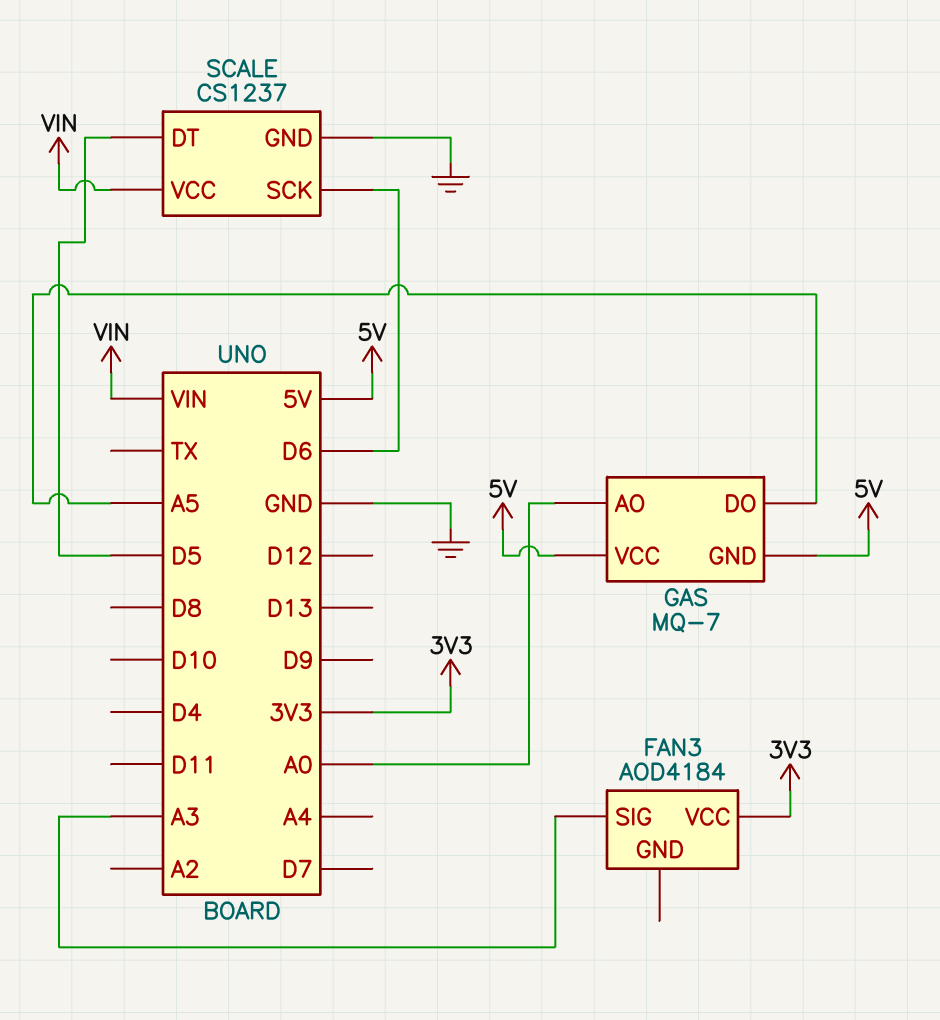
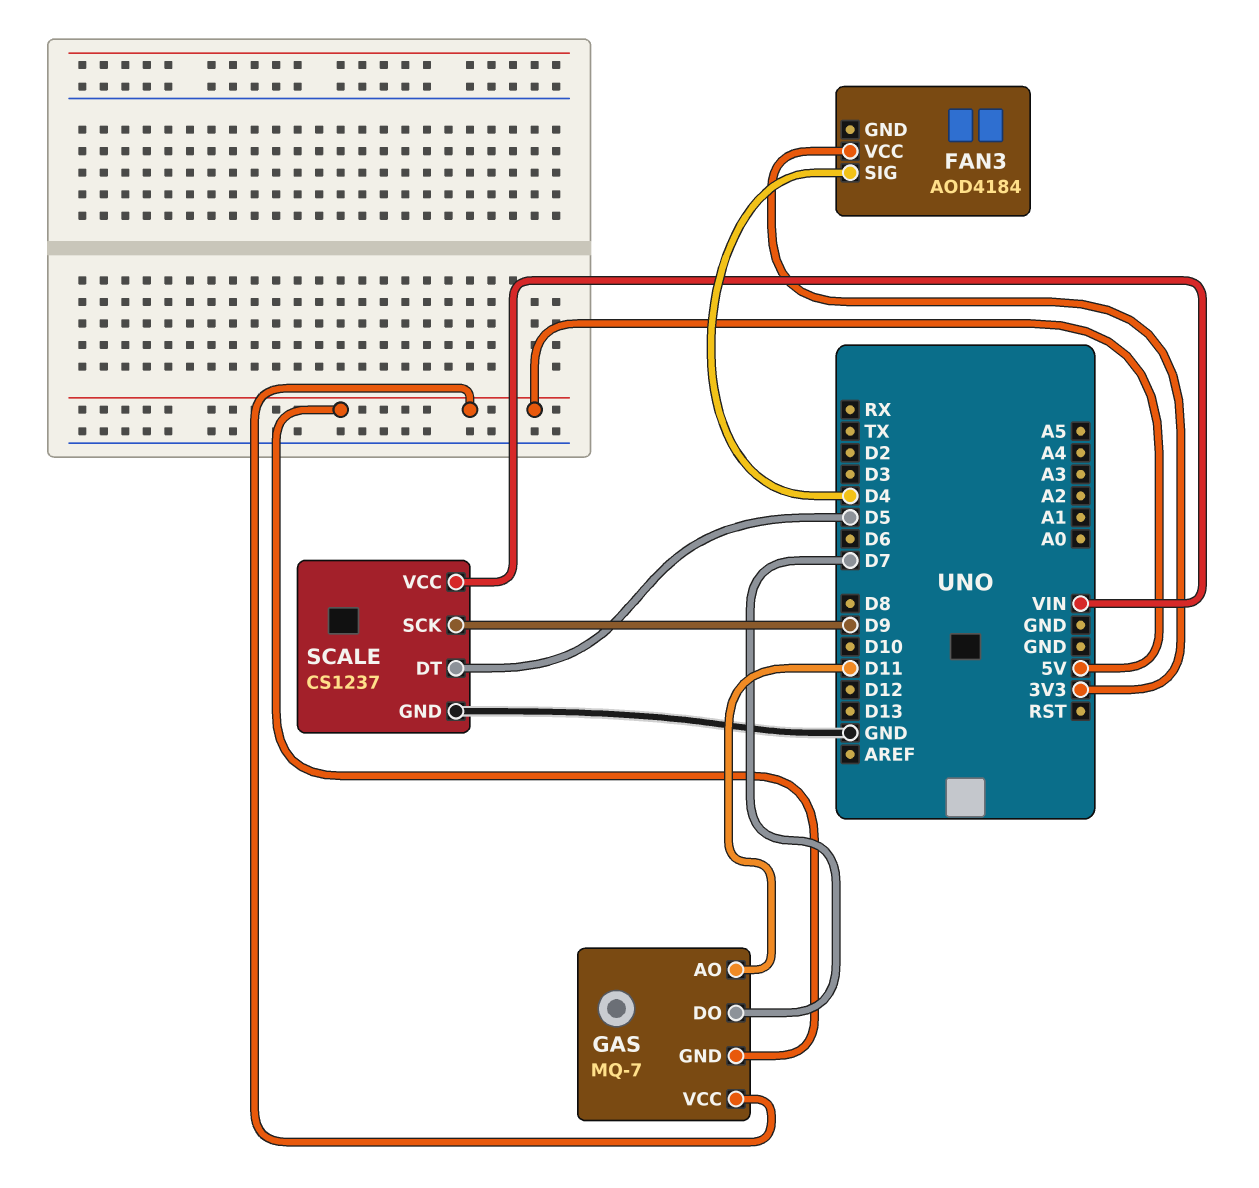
FAN3 pin SIG: A3 -> D4
GAS pin AO: A0 -> D11
GAS pin DO: A5 -> D7
SCALE pin SCK: D6 -> D9

